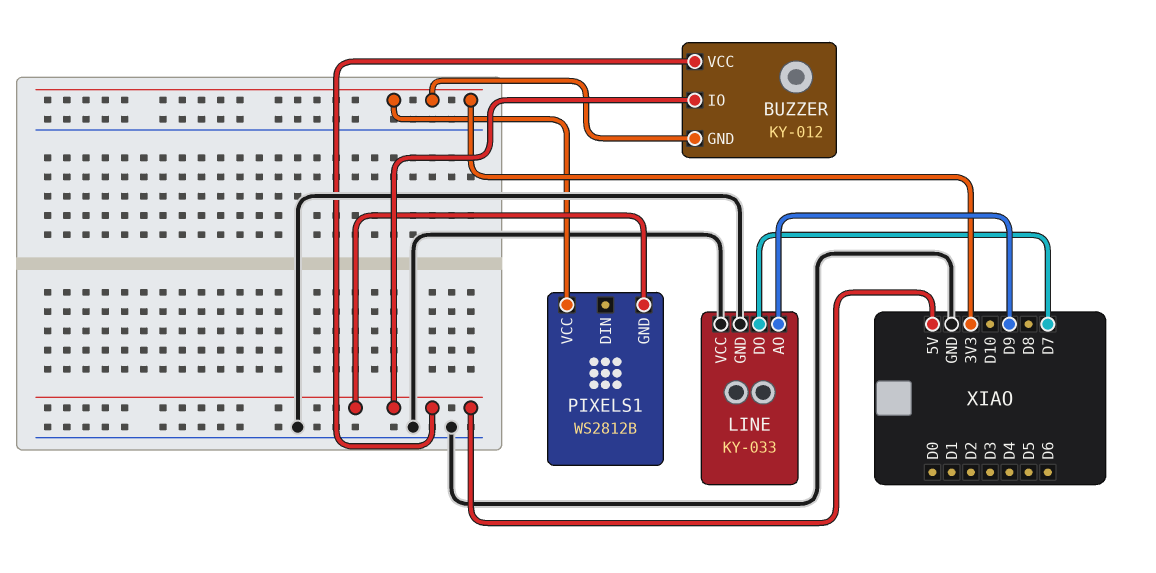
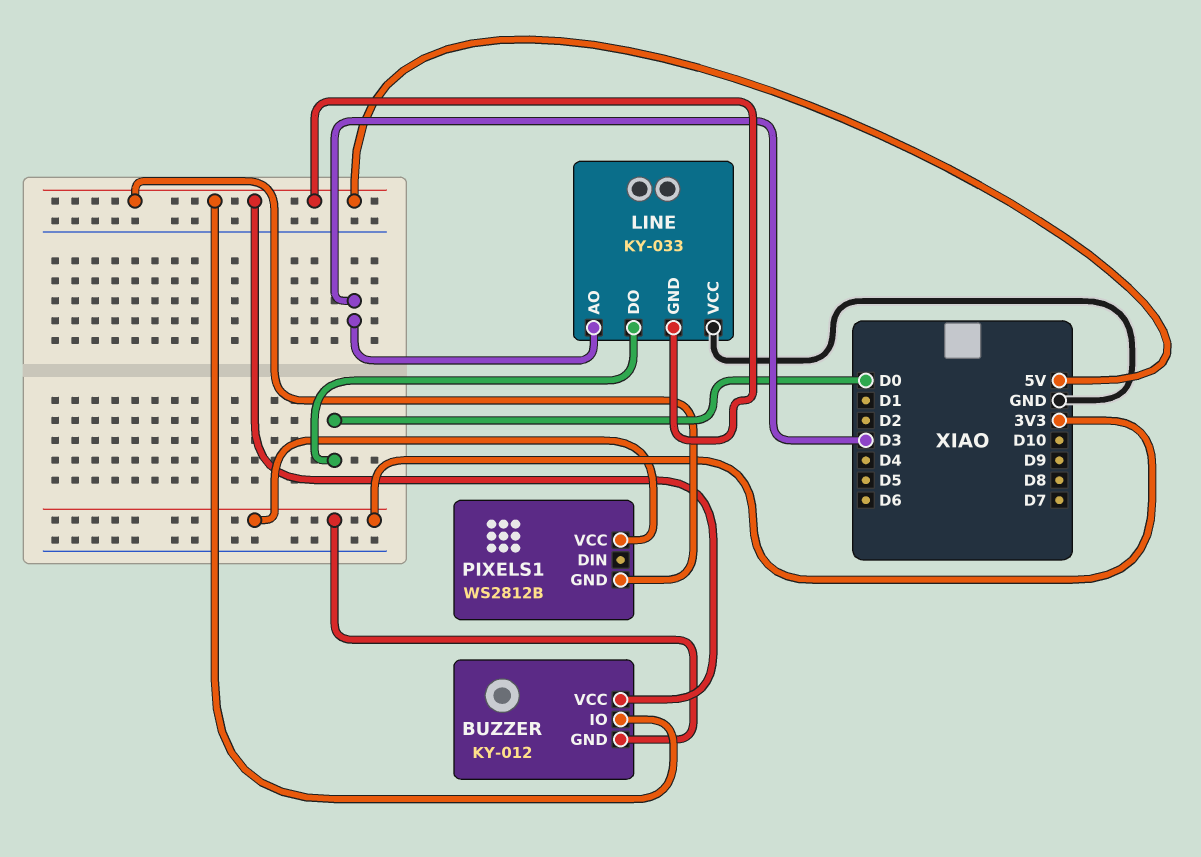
LINE pin AO: D9 -> D3
LINE pin DO: D7 -> D0
LINE pin GND: GND -> 5V

